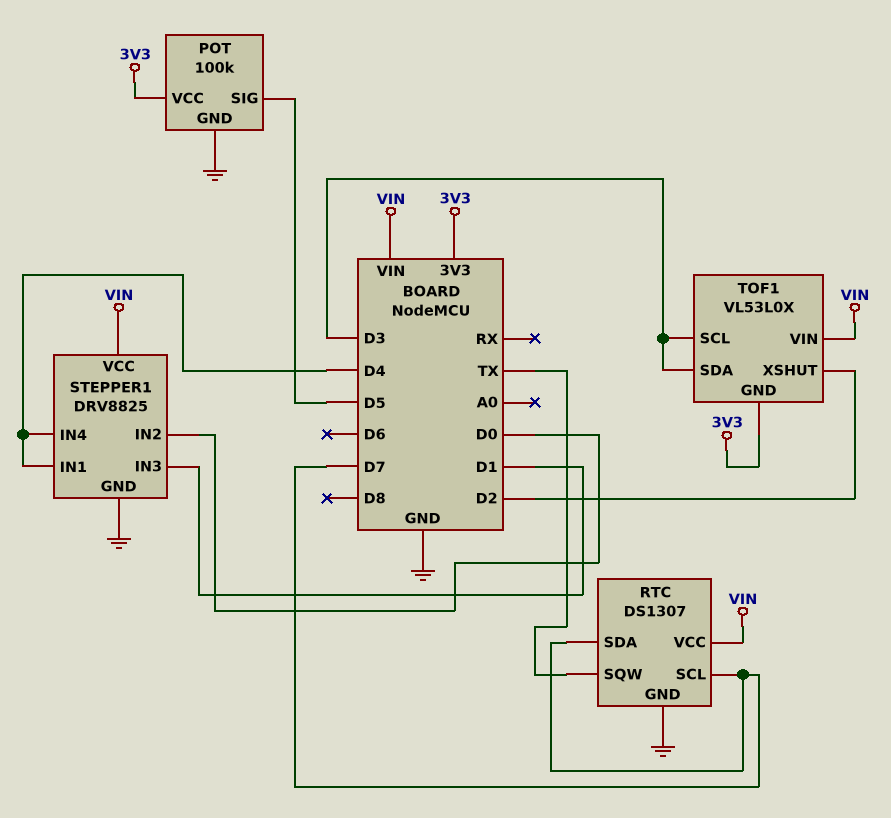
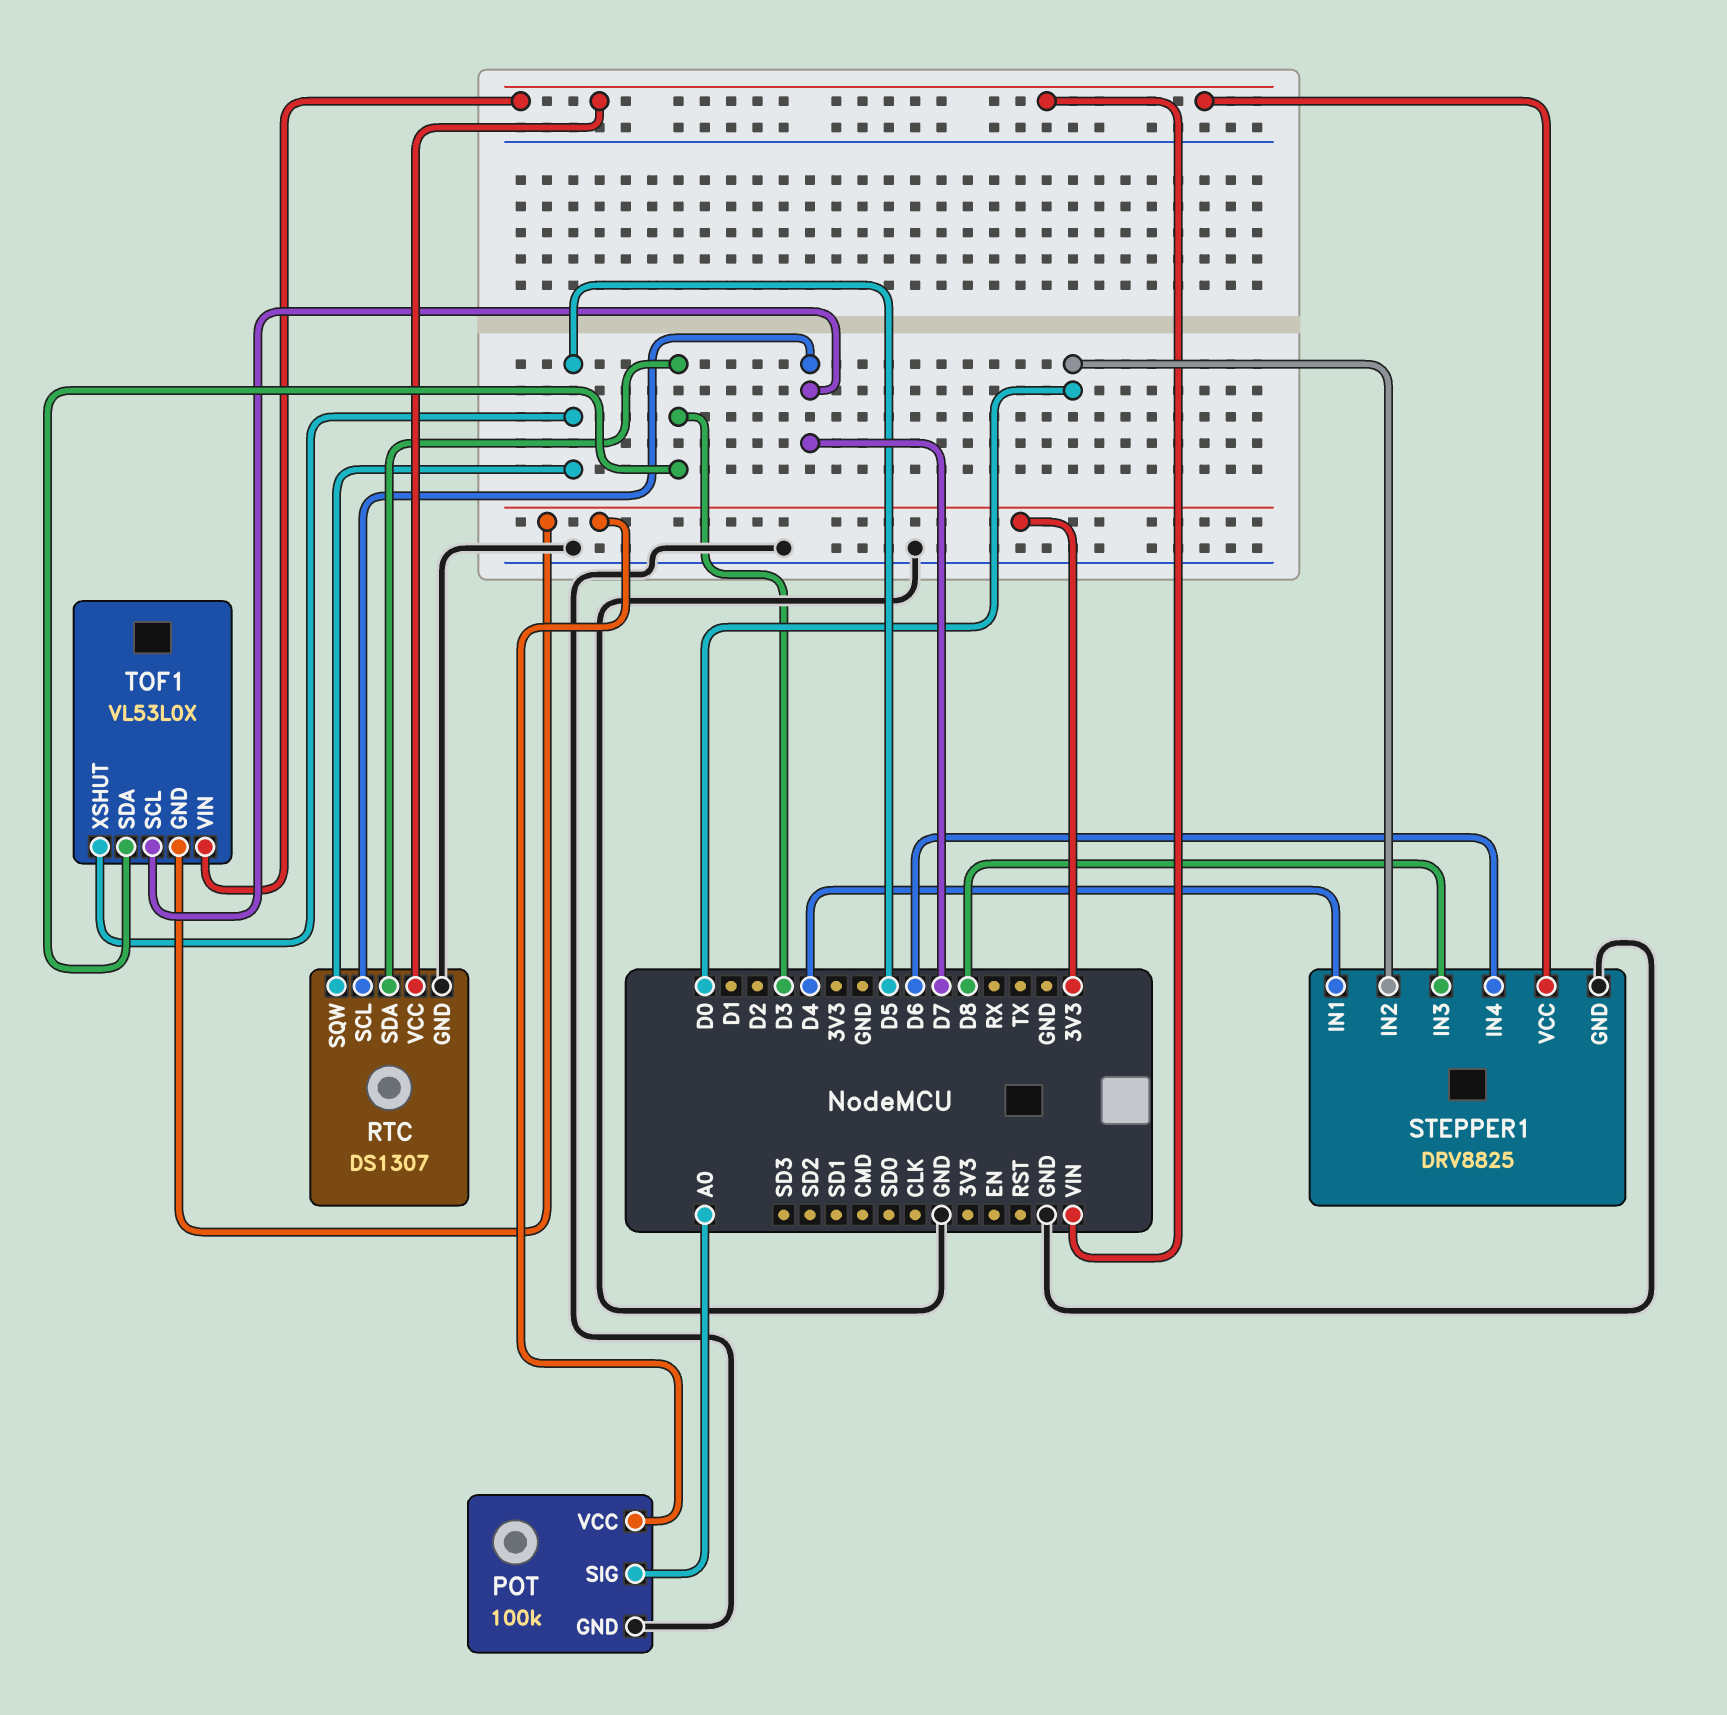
POT pin SIG: D5 -> A0
RTC pin SDA: D7 -> D3
RTC pin SQW: TX -> D5
STEPPER1 pin IN3: D1 -> D8
STEPPER1 pin IN4: D4 -> D6
TOF1 pin SCL: D3 -> D7
TOF1 pin XSHUT: D2 -> D5

